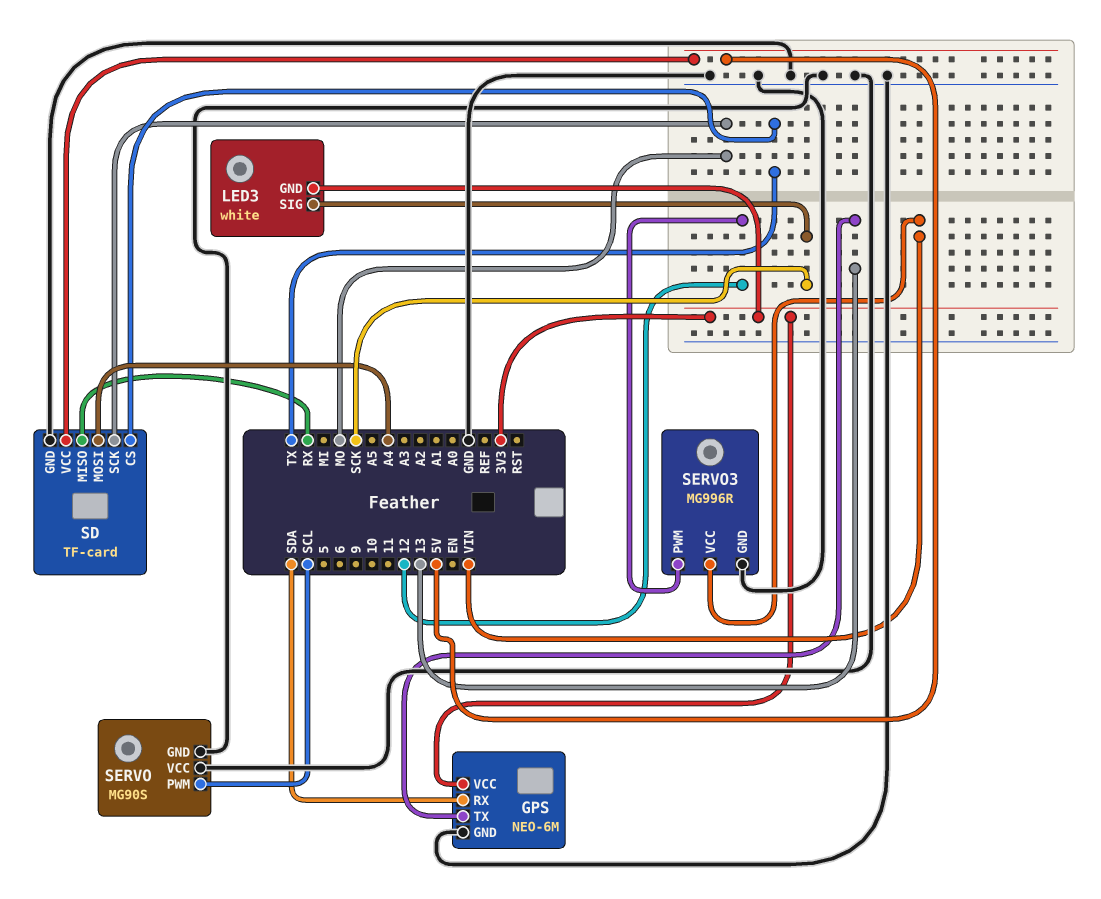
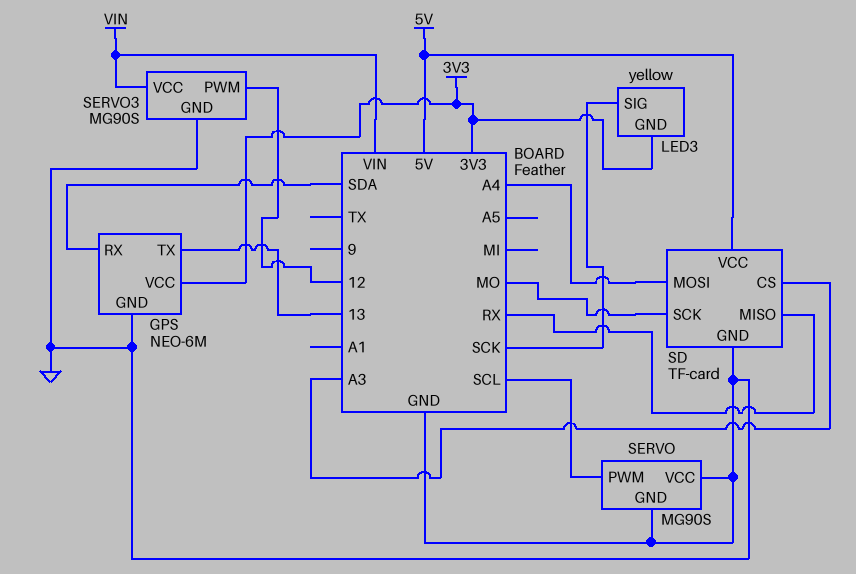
LED3: white -> yellow
SD pin CS: TX -> A3
SERVO3: MG996R -> MG90S

